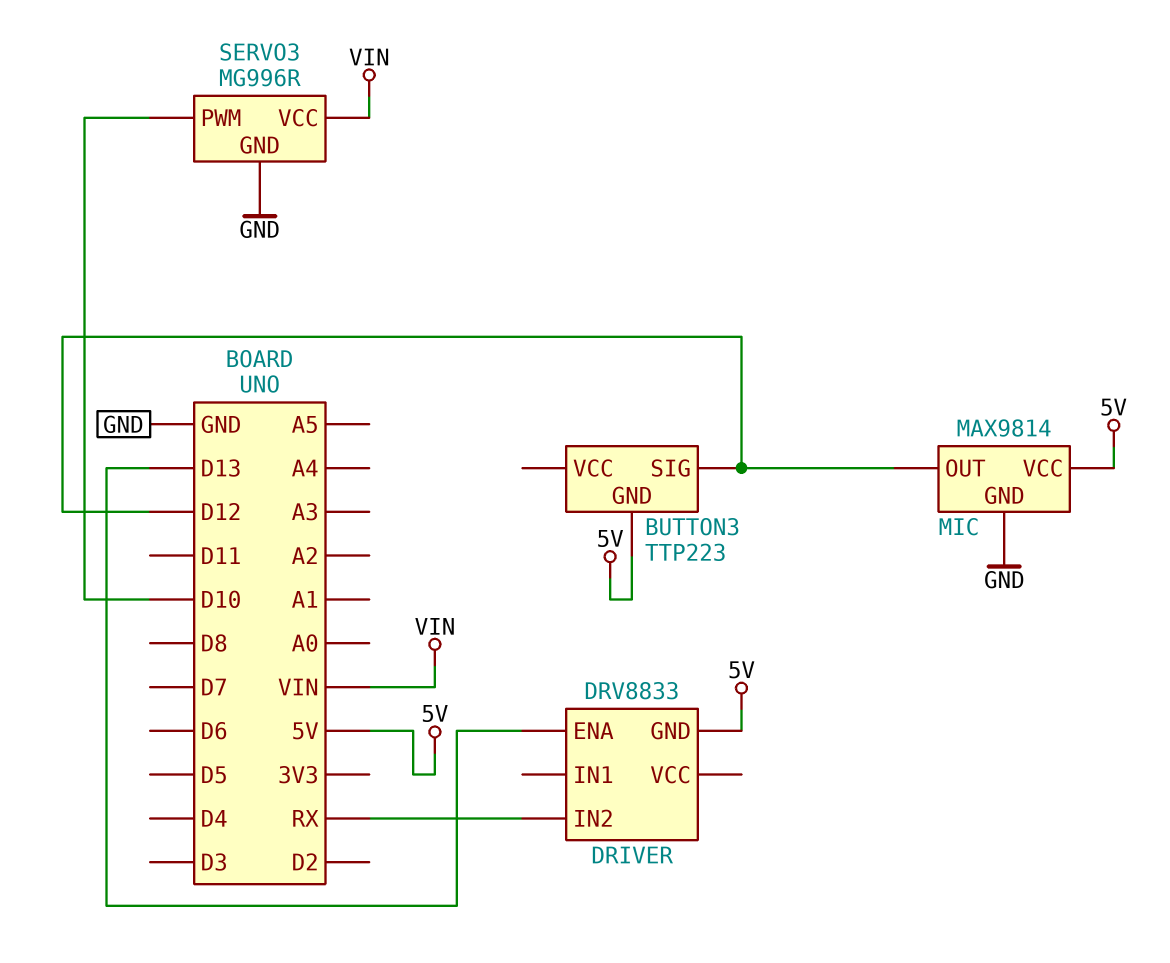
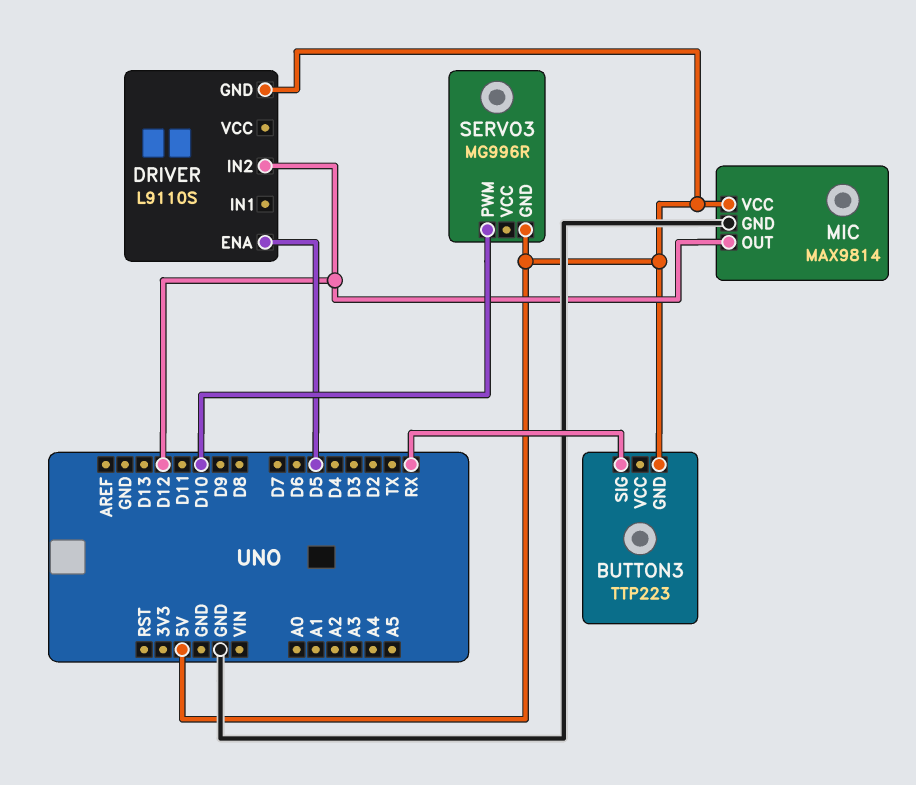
BUTTON3 pin SIG: D12 -> RX
DRIVER: DRV8833 -> L9110S
DRIVER pin ENA: D13 -> D5
DRIVER pin IN2: RX -> D12
SERVO3 pin GND: GND -> 5V
SERVO3 pin VCC: VIN -> none

